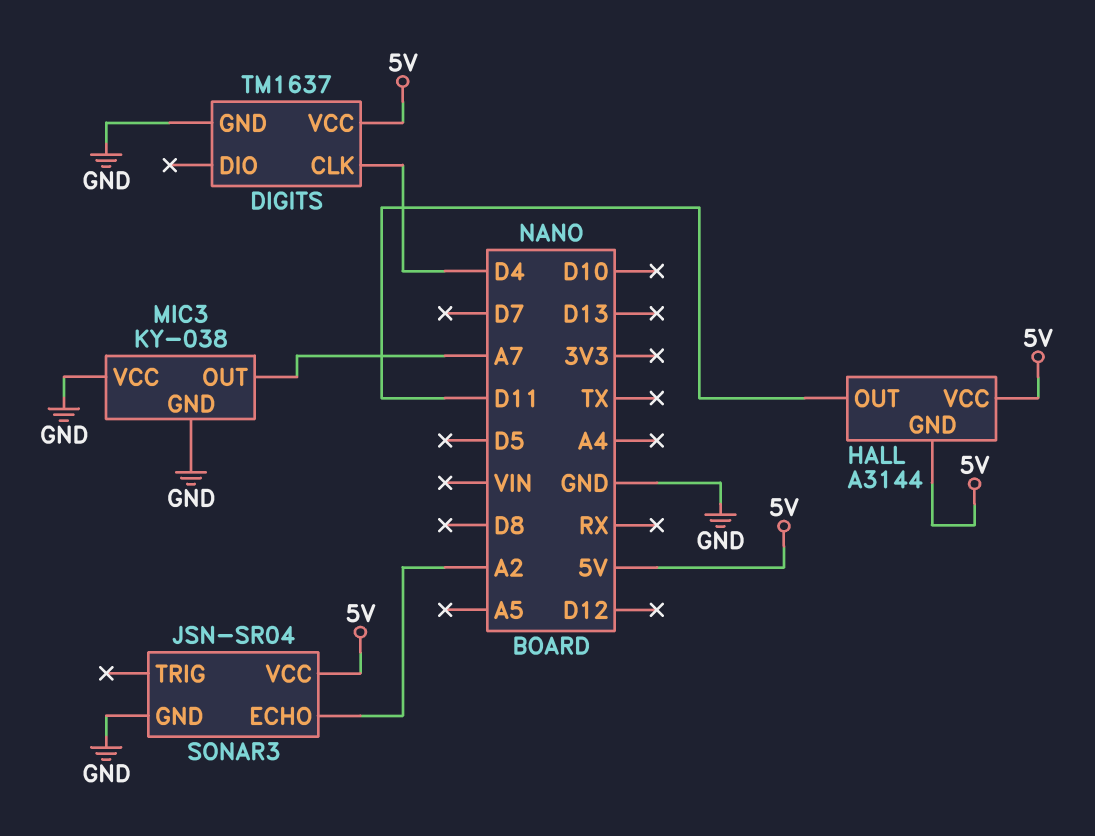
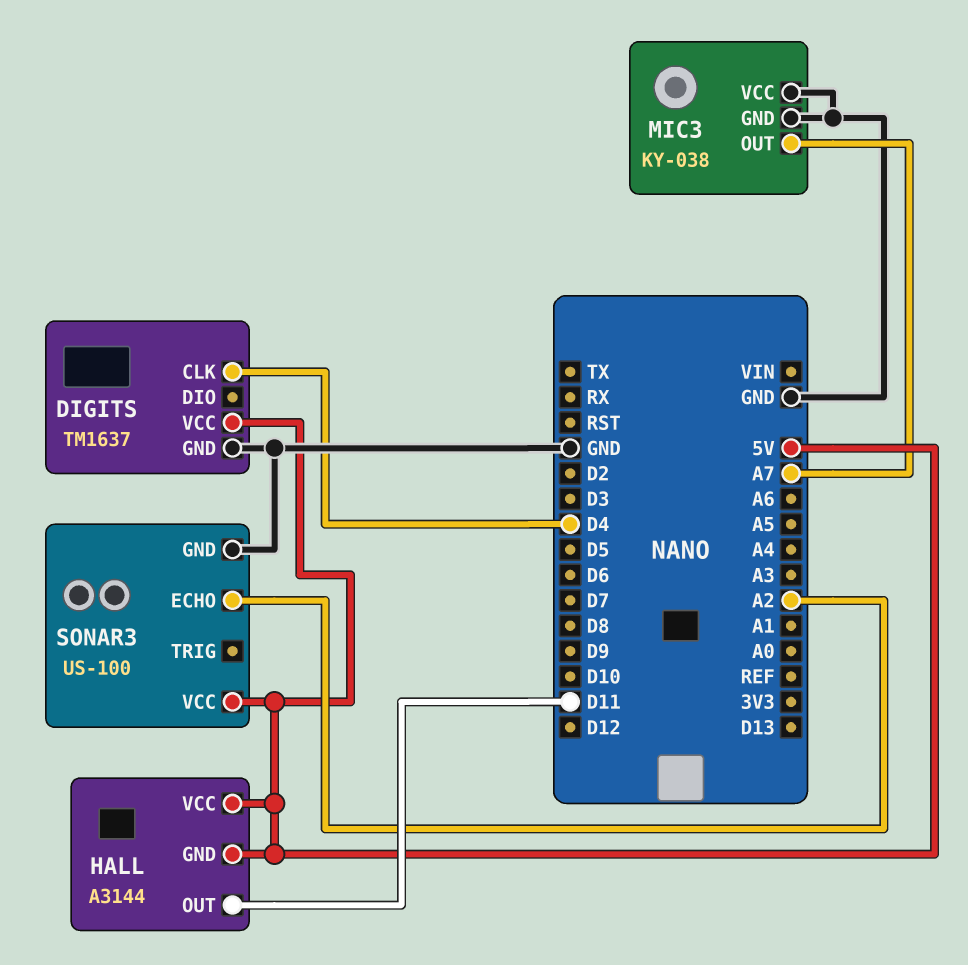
SONAR3: JSN-SR04 -> US-100

